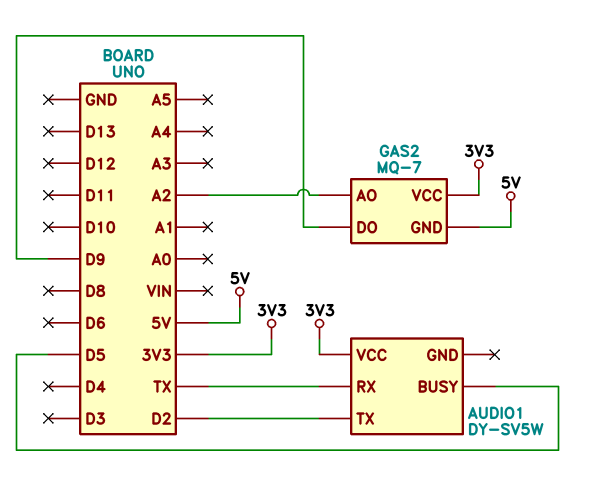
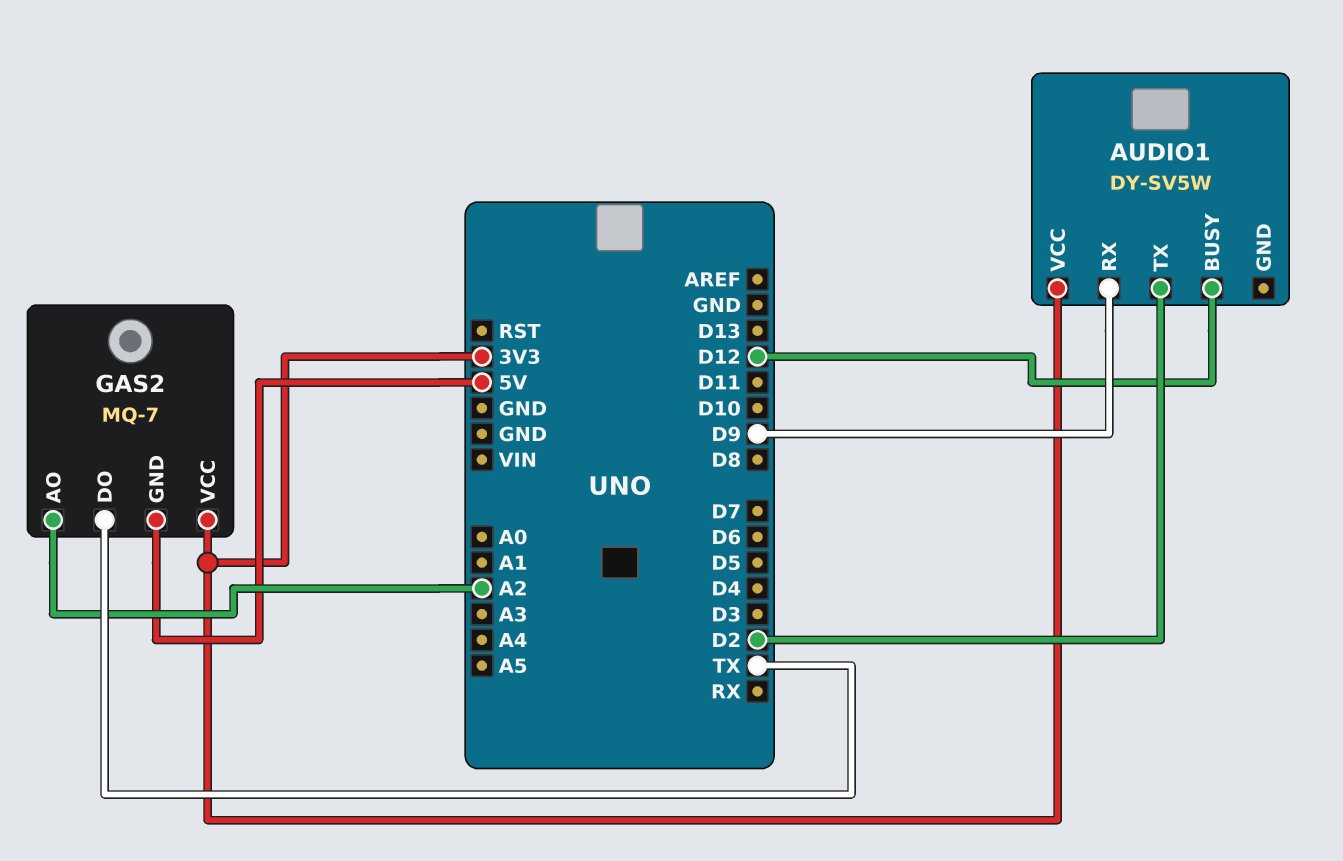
AUDIO1 pin BUSY: D5 -> D12
AUDIO1 pin RX: TX -> D9
GAS2 pin DO: D9 -> TX

